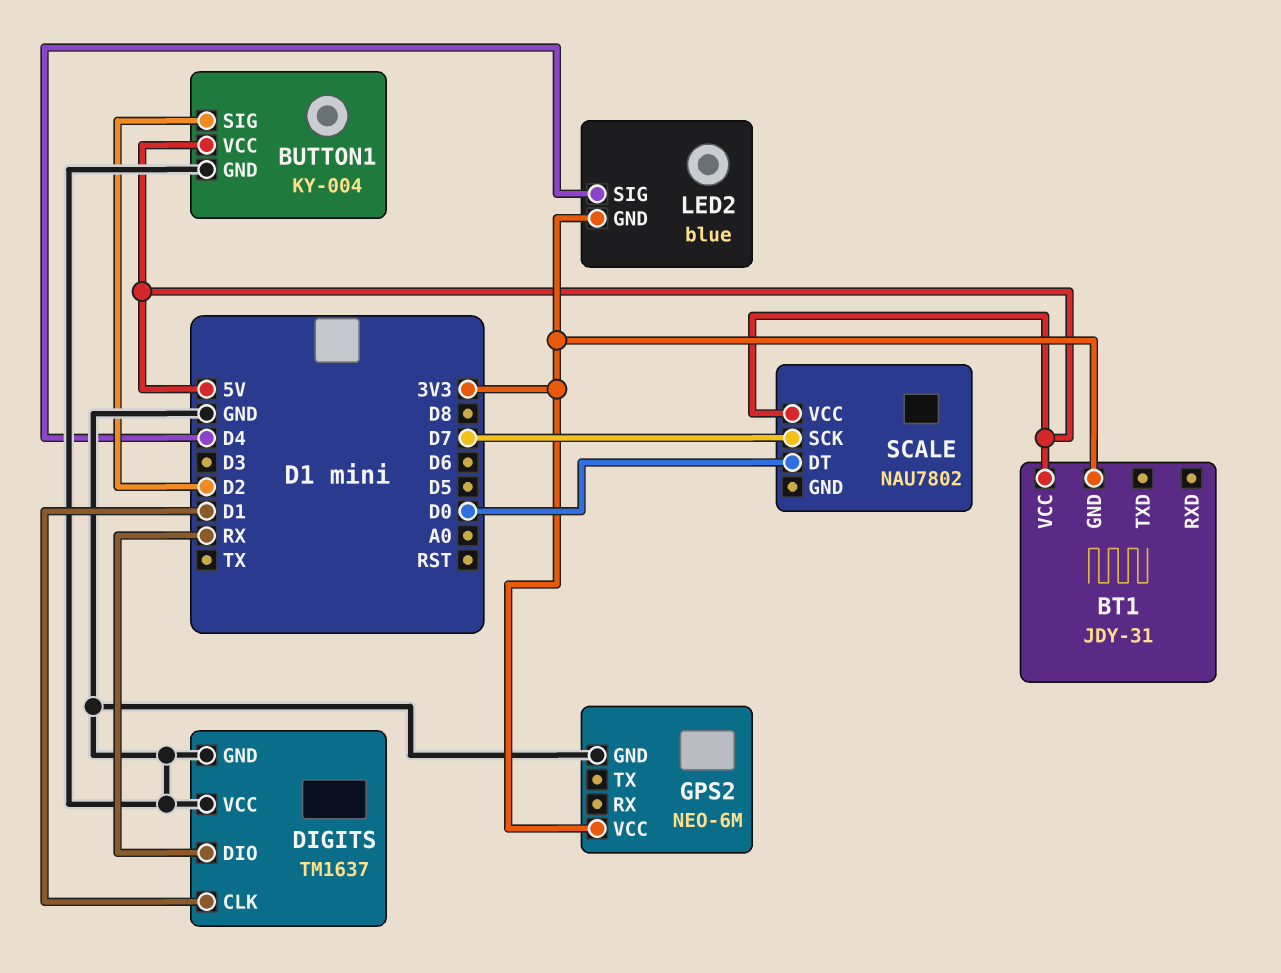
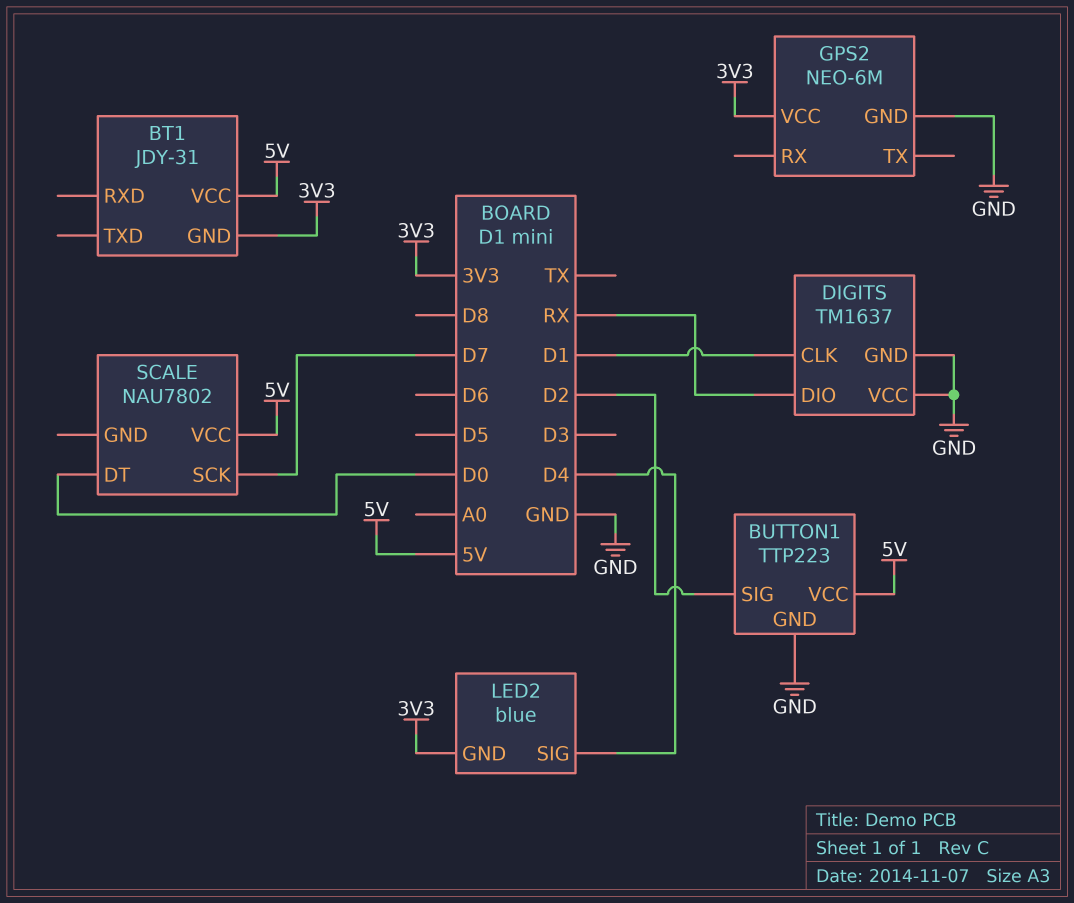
BUTTON1: KY-004 -> TTP223

